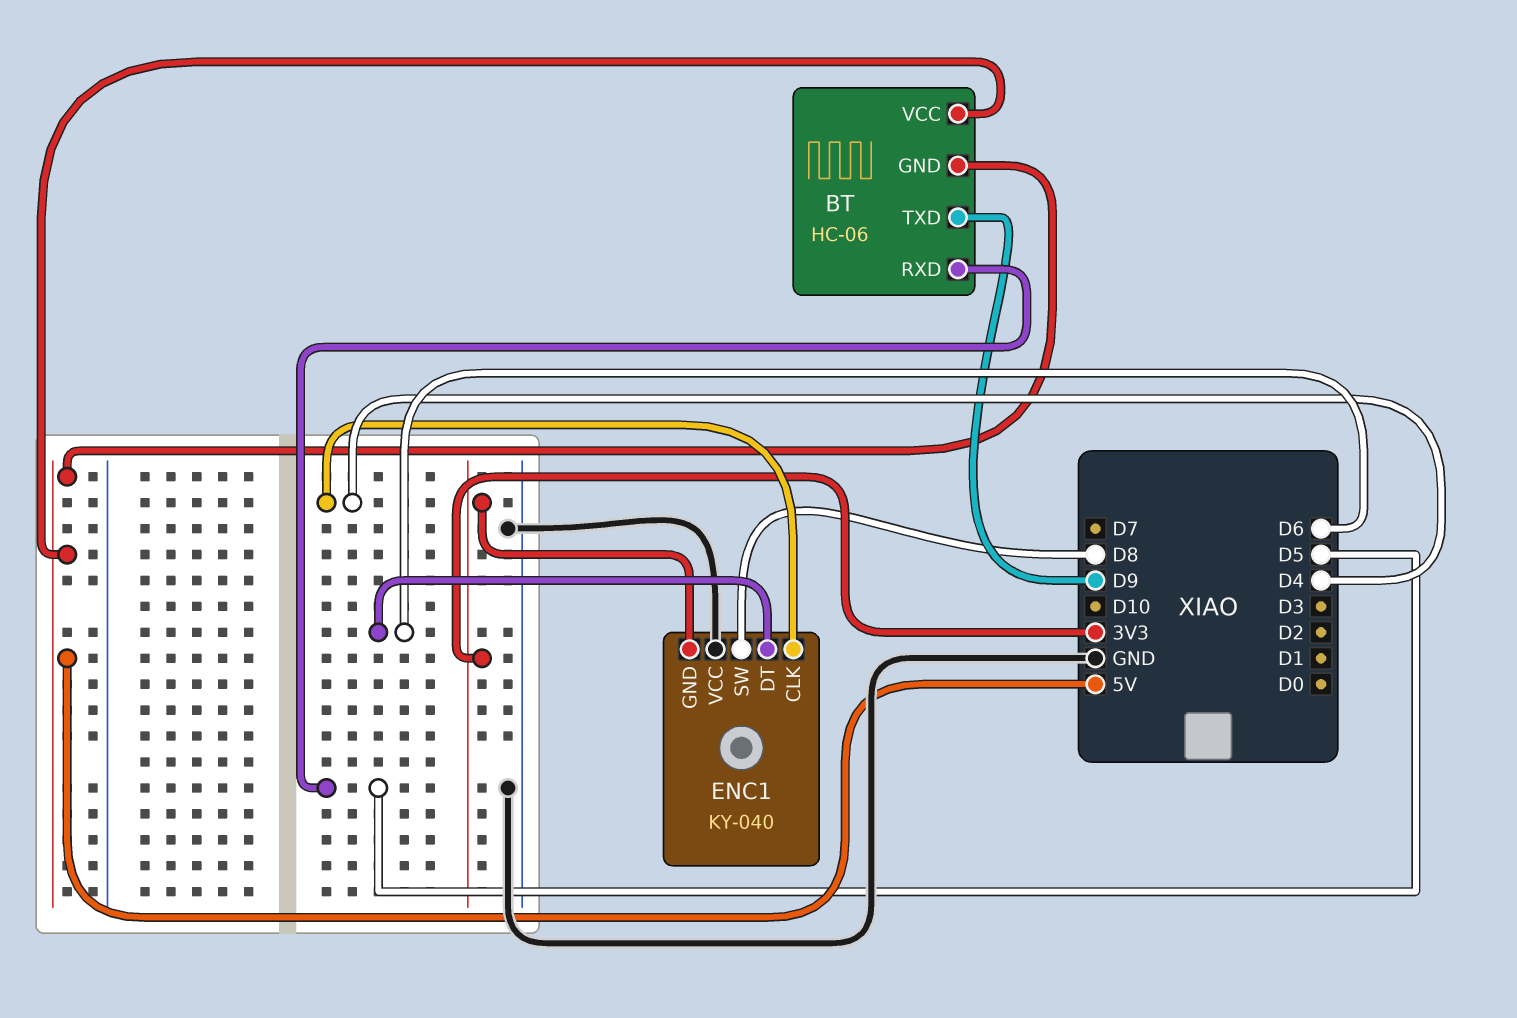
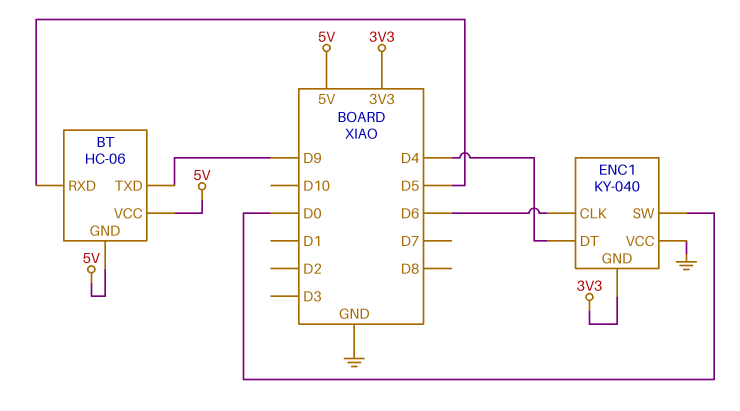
ENC1 pin CLK: D4 -> D6
ENC1 pin DT: D6 -> D4
ENC1 pin SW: D8 -> D0

